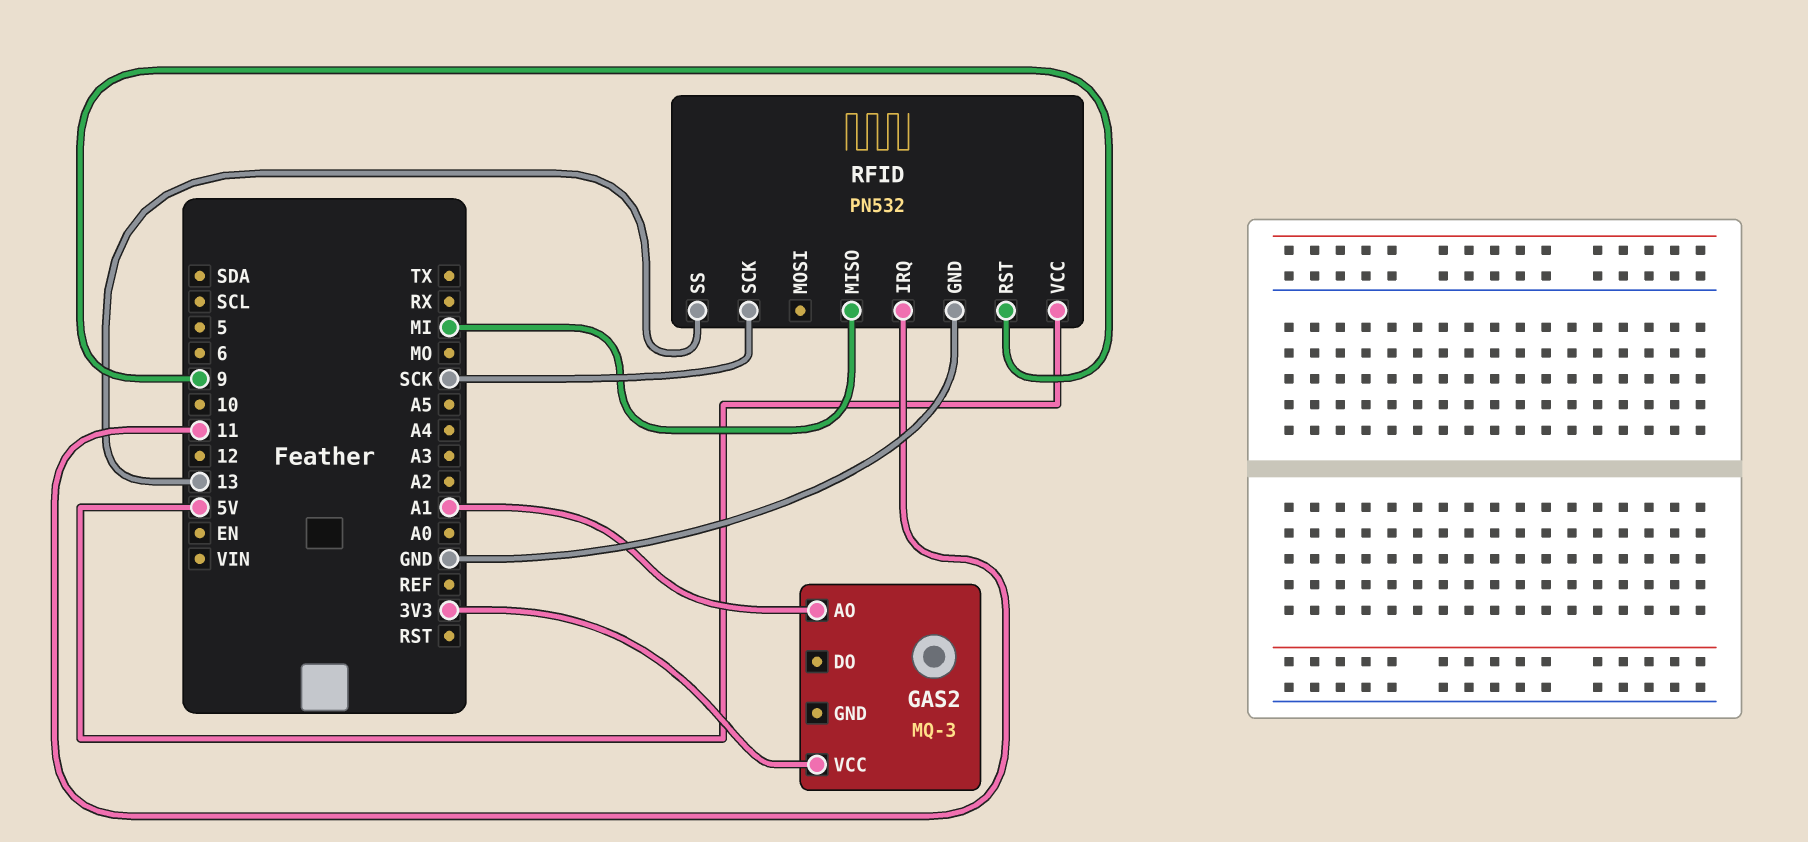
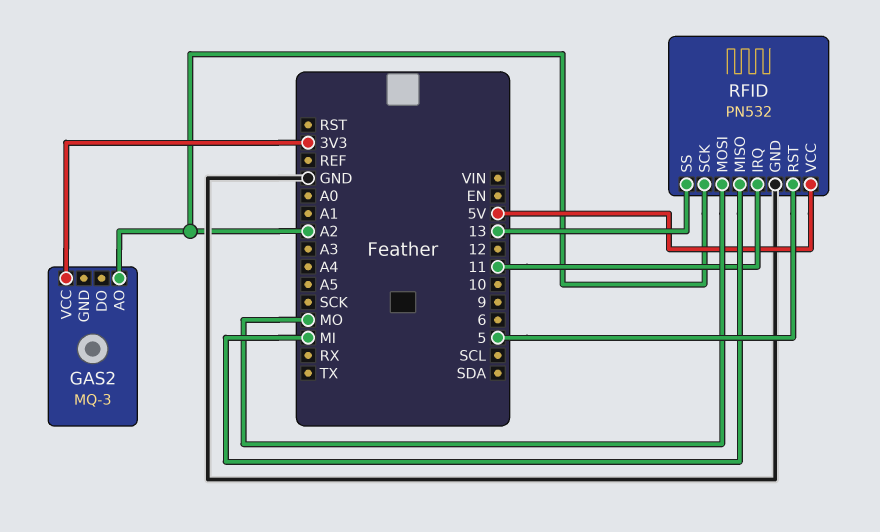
GAS2 pin AO: A1 -> A2
RFID pin MOSI: none -> MO
RFID pin RST: 9 -> 5
RFID pin SCK: SCK -> A2

